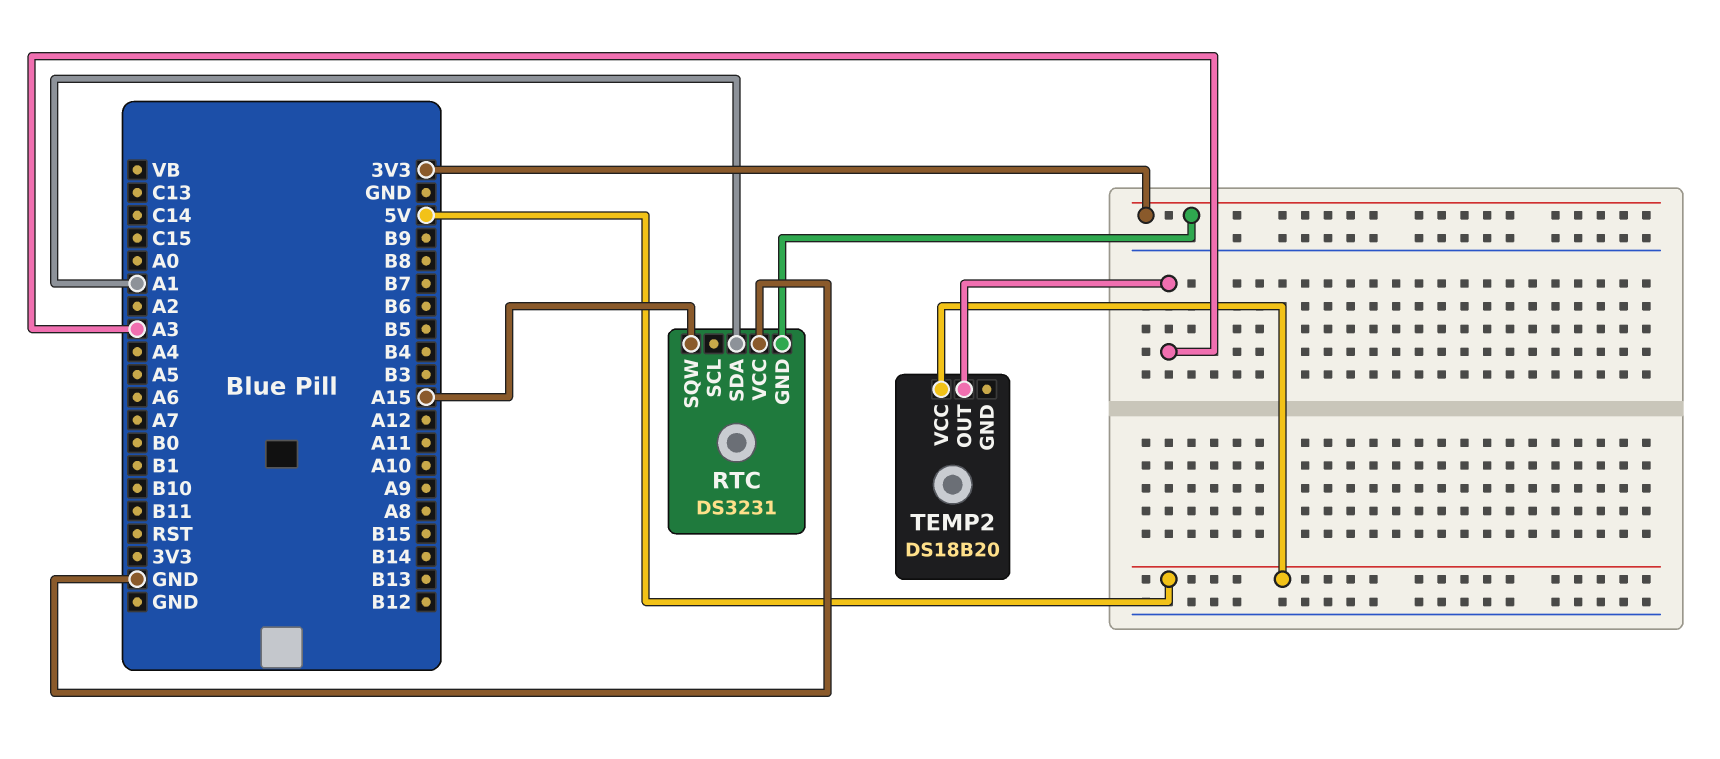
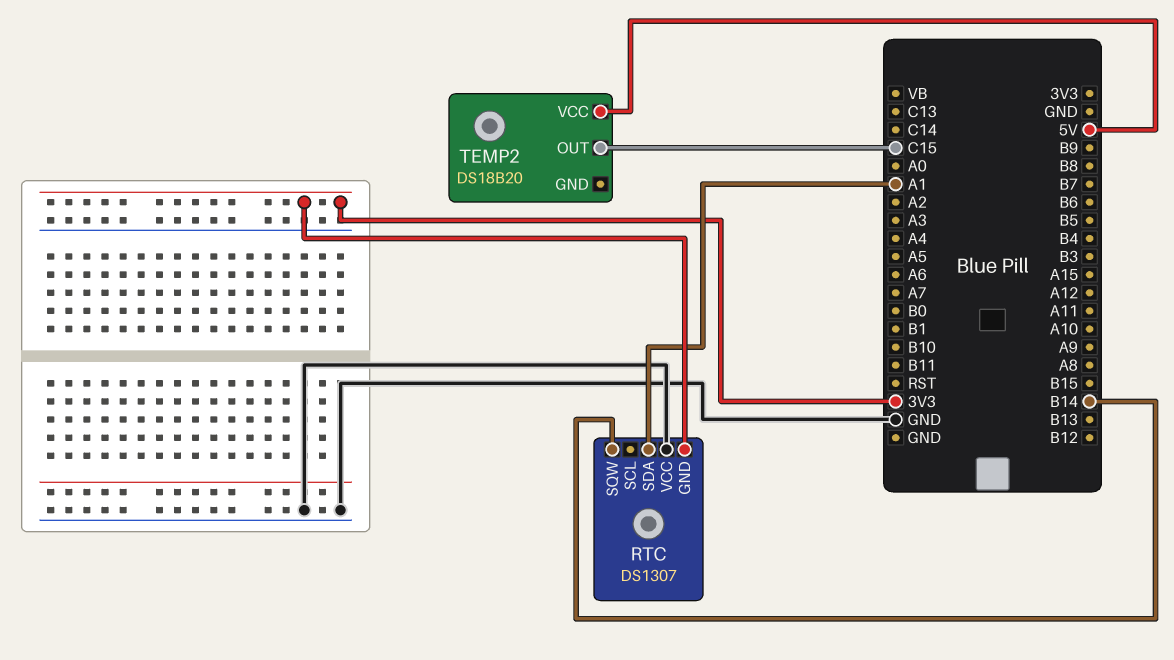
RTC: DS3231 -> DS1307
RTC pin SQW: A15 -> B14
TEMP2 pin OUT: A3 -> C15

